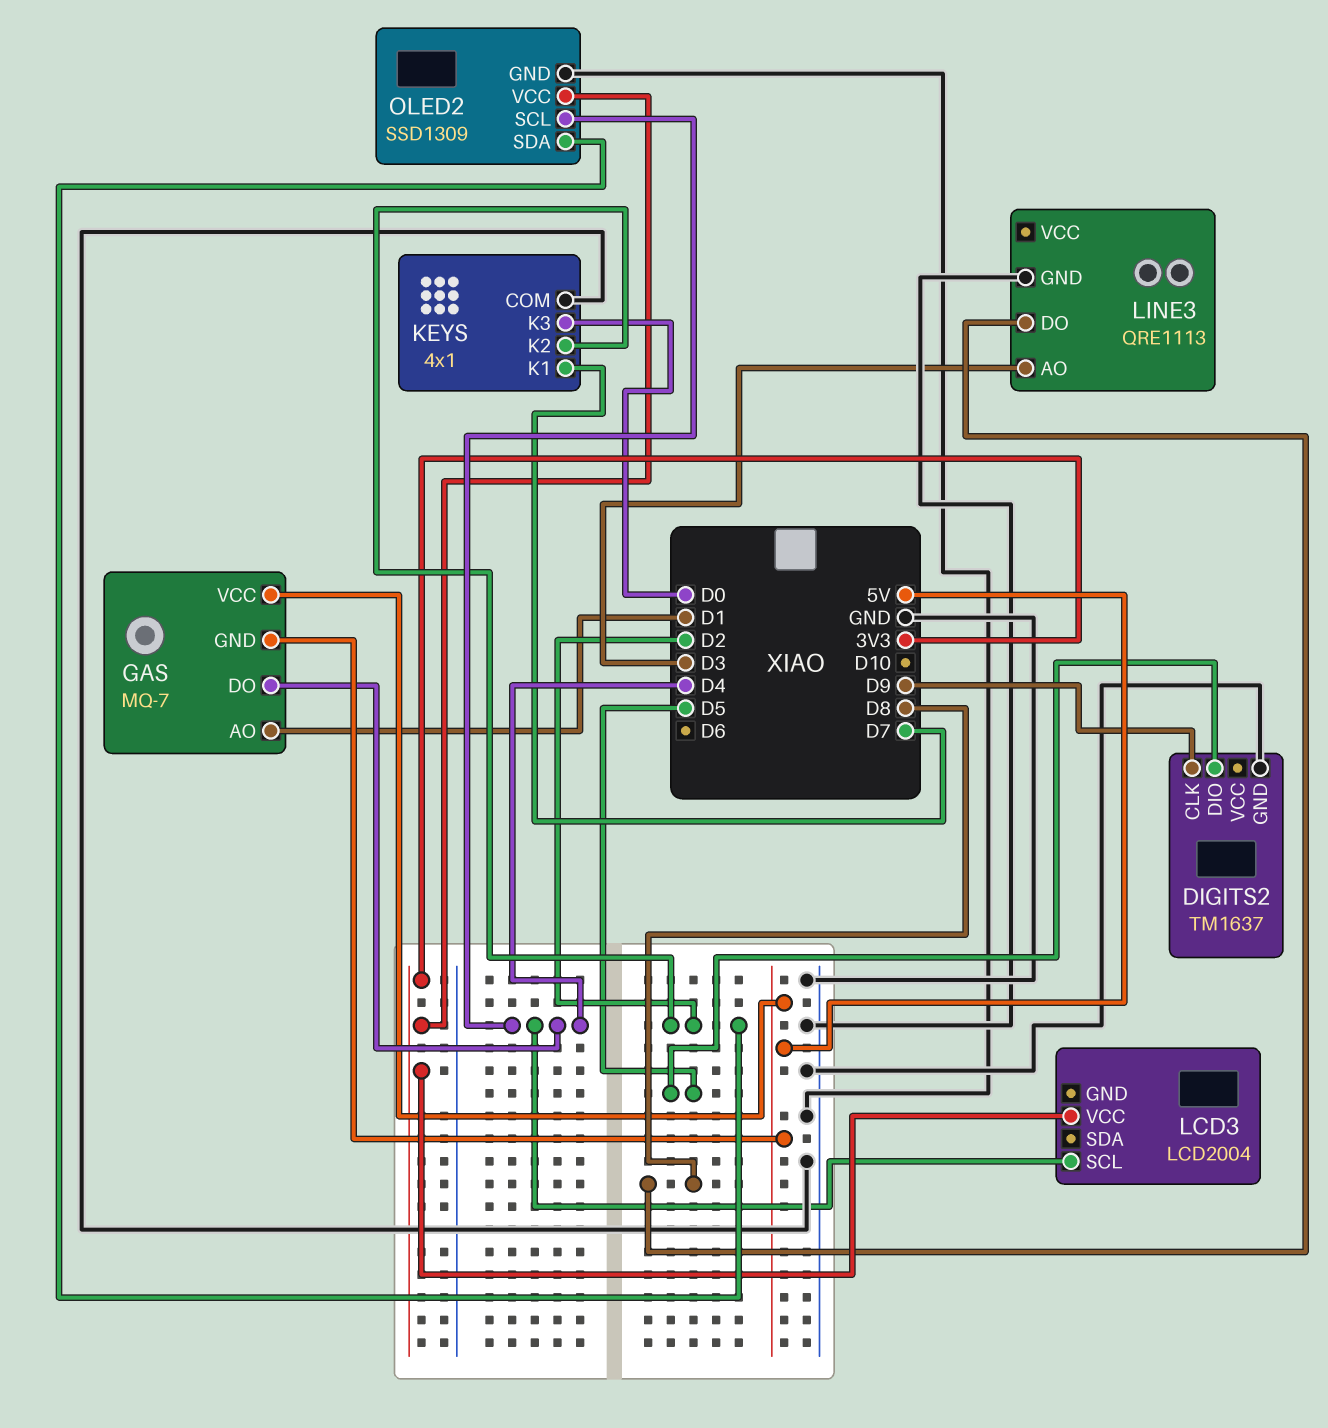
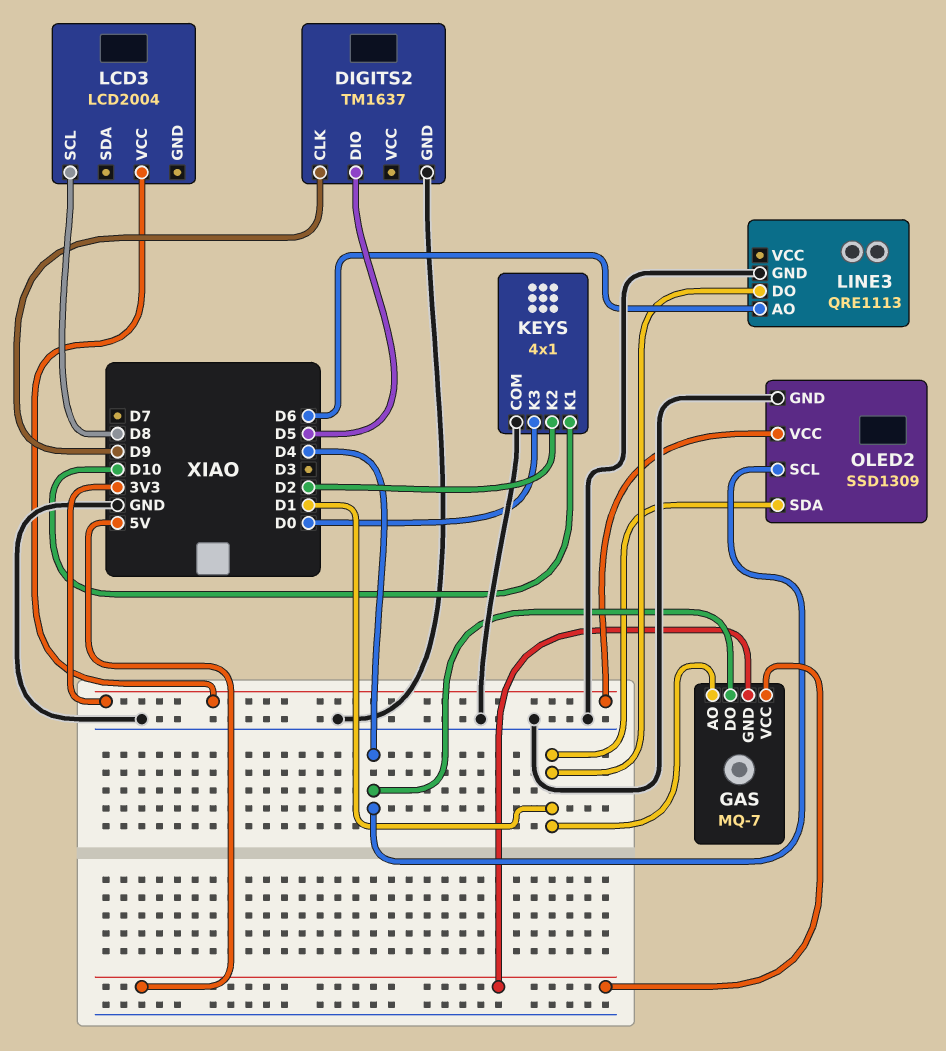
KEYS pin K1: D7 -> D10
LCD3 pin SCL: D4 -> D8
LINE3 pin AO: D3 -> D6
LINE3 pin DO: D8 -> D1
OLED2 pin SDA: D2 -> D1

